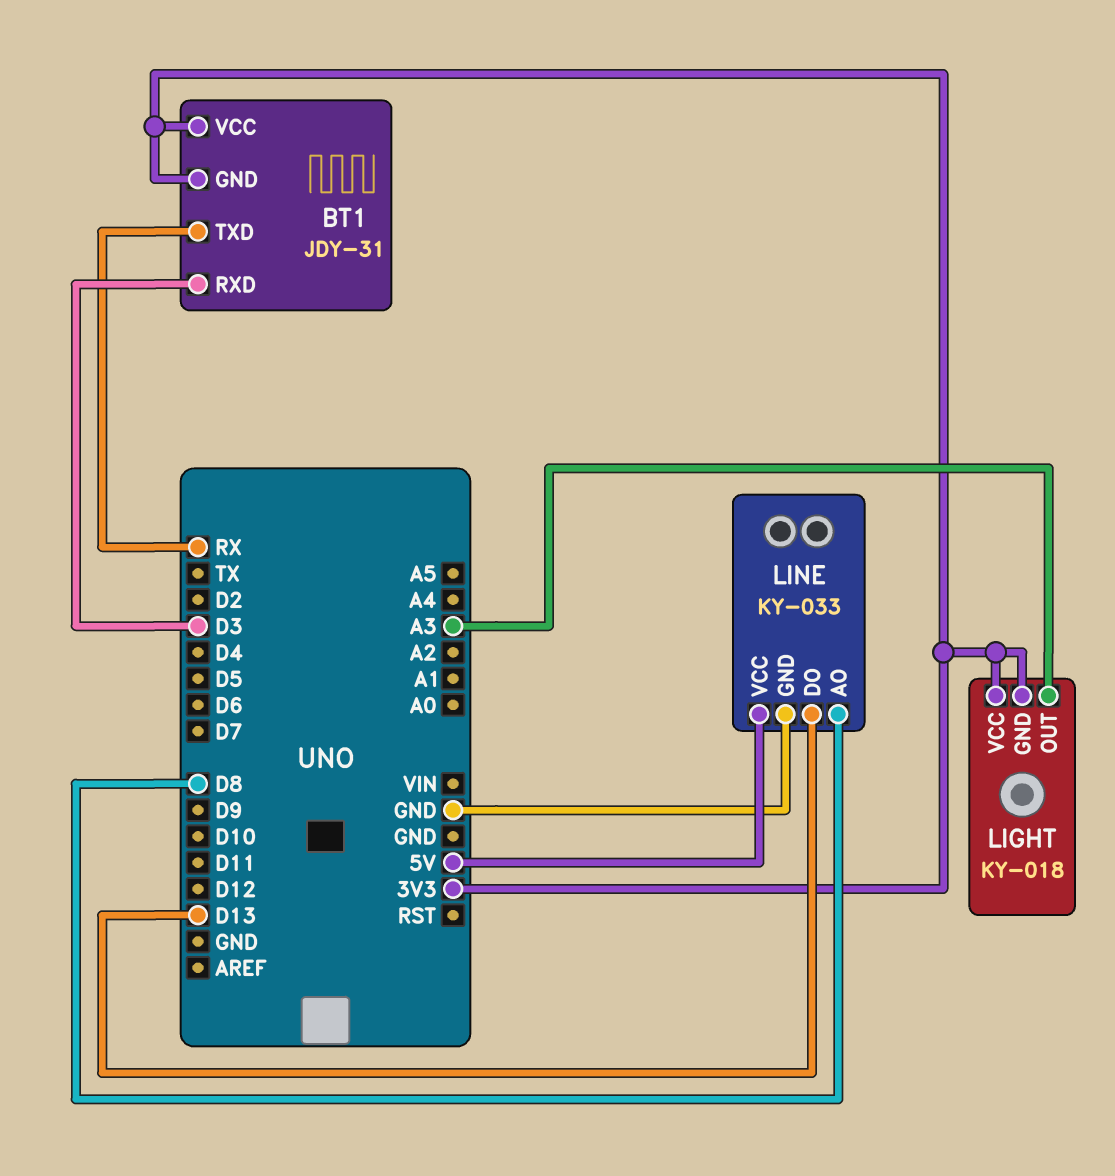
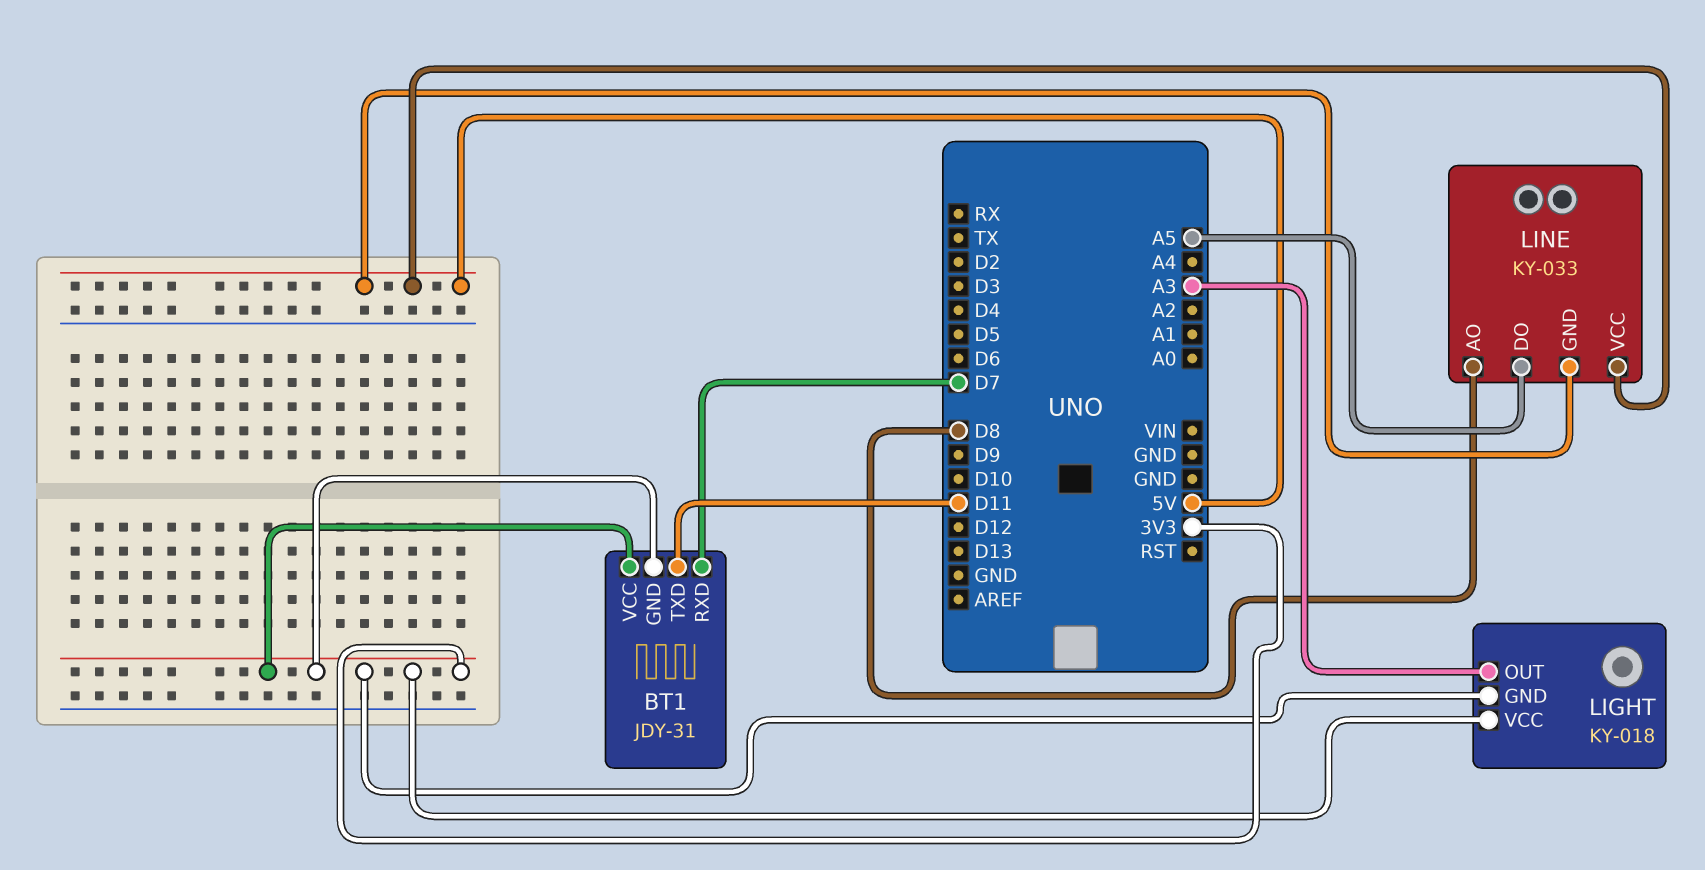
BT1 pin RXD: D3 -> D7
BT1 pin TXD: RX -> D11
LINE pin DO: D13 -> A5
LINE pin GND: GND -> 5V

